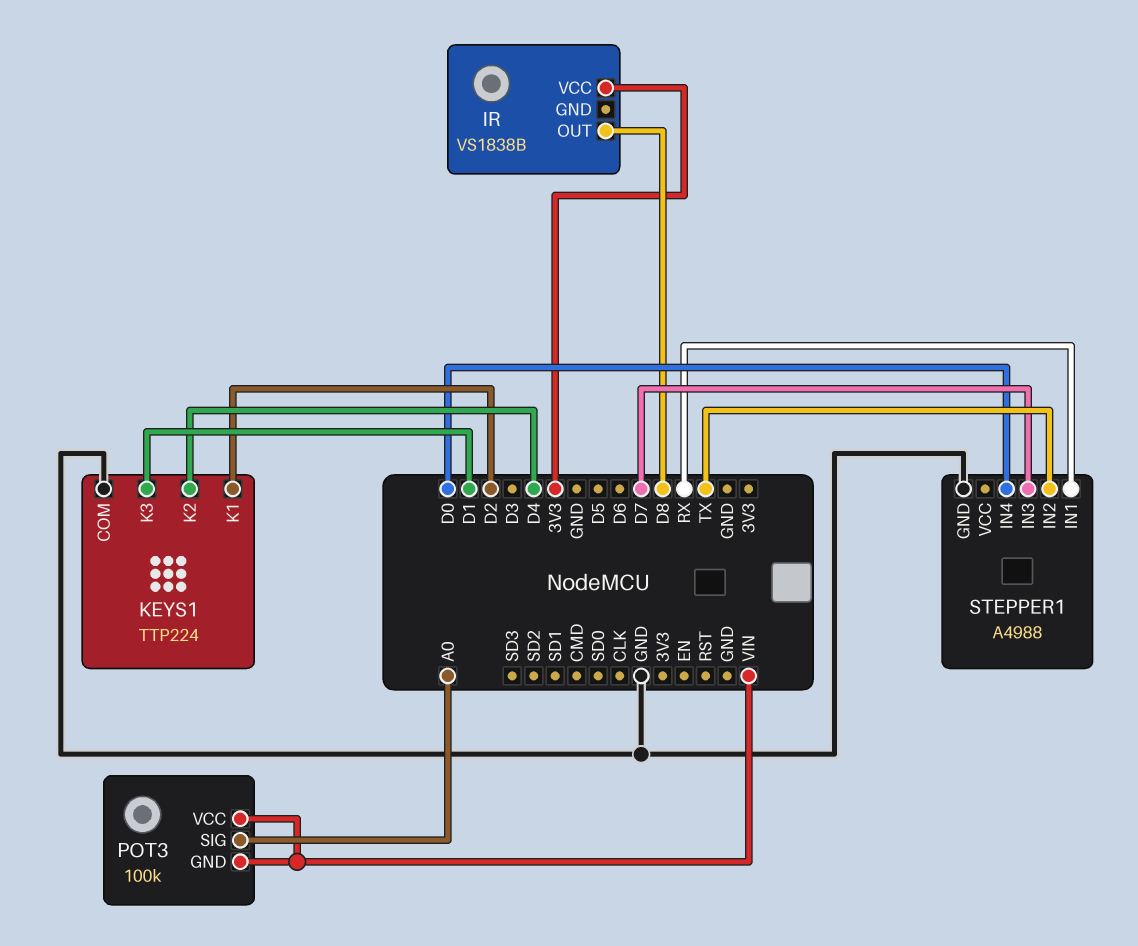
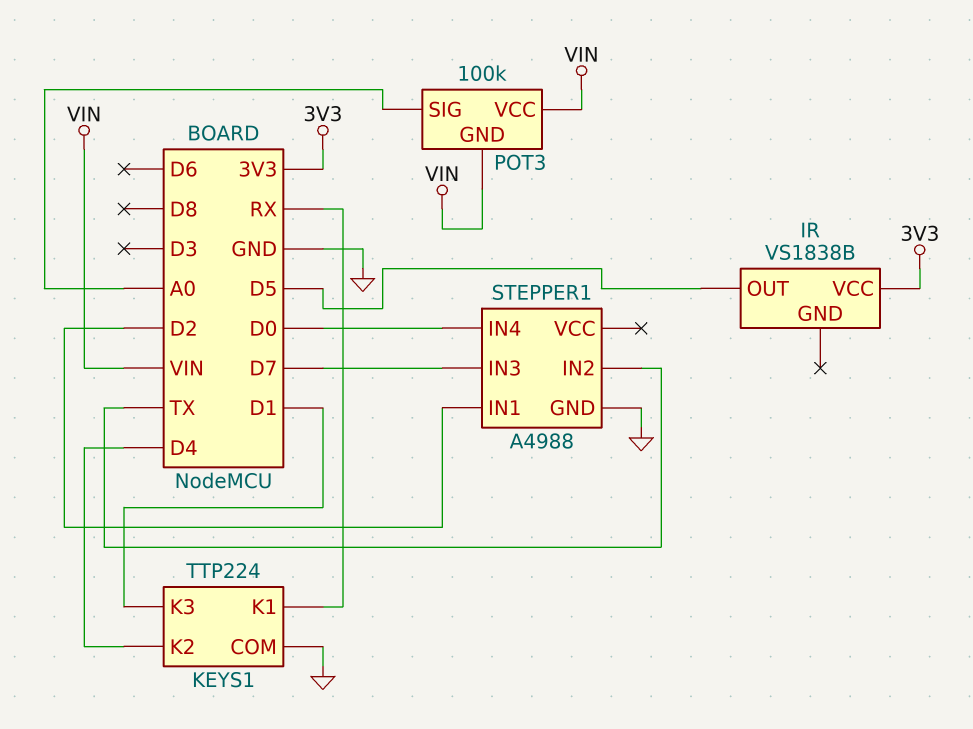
IR pin OUT: D8 -> D5
KEYS1 pin K1: D2 -> RX
STEPPER1 pin IN1: RX -> D2

